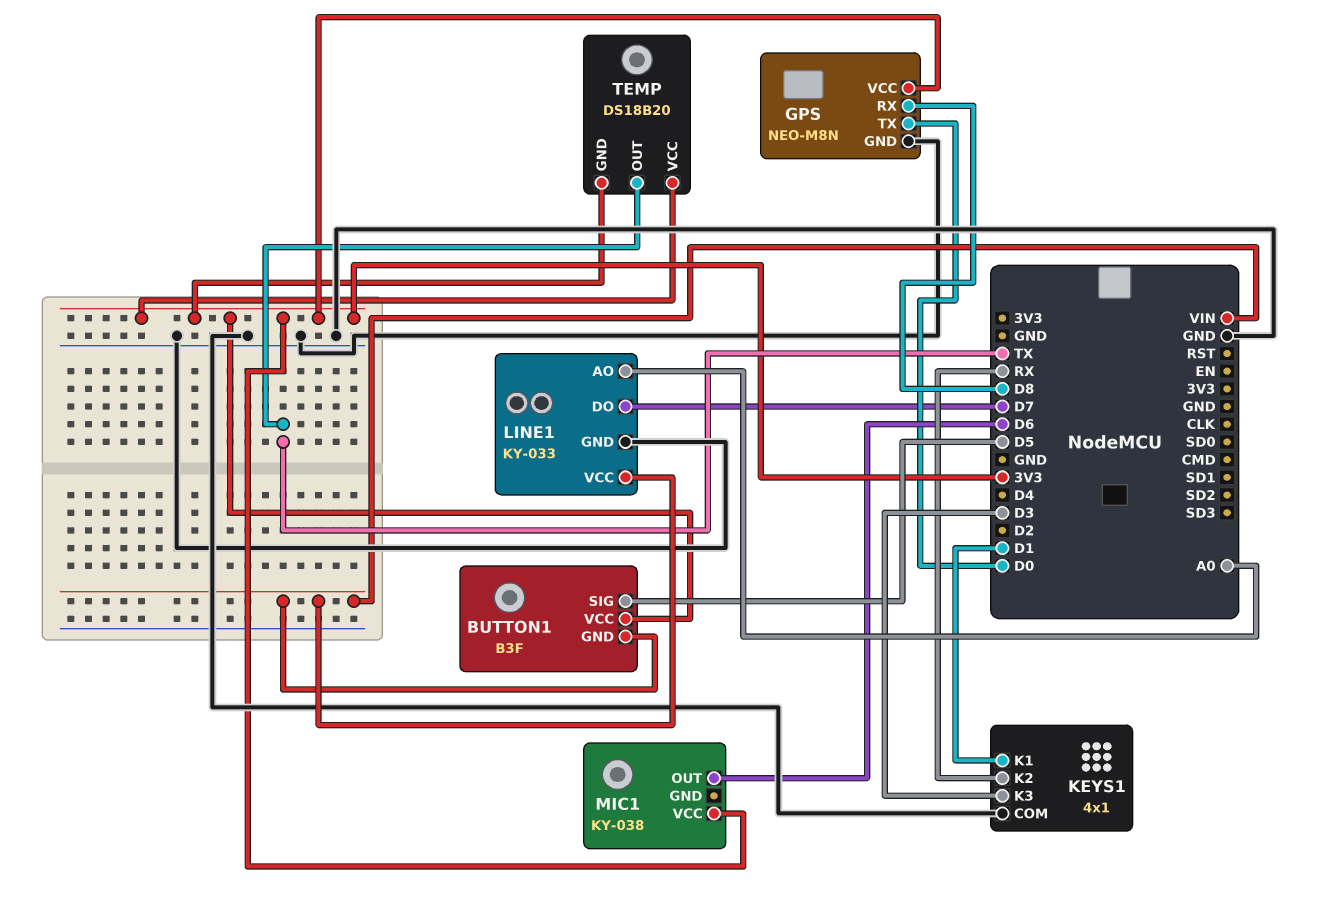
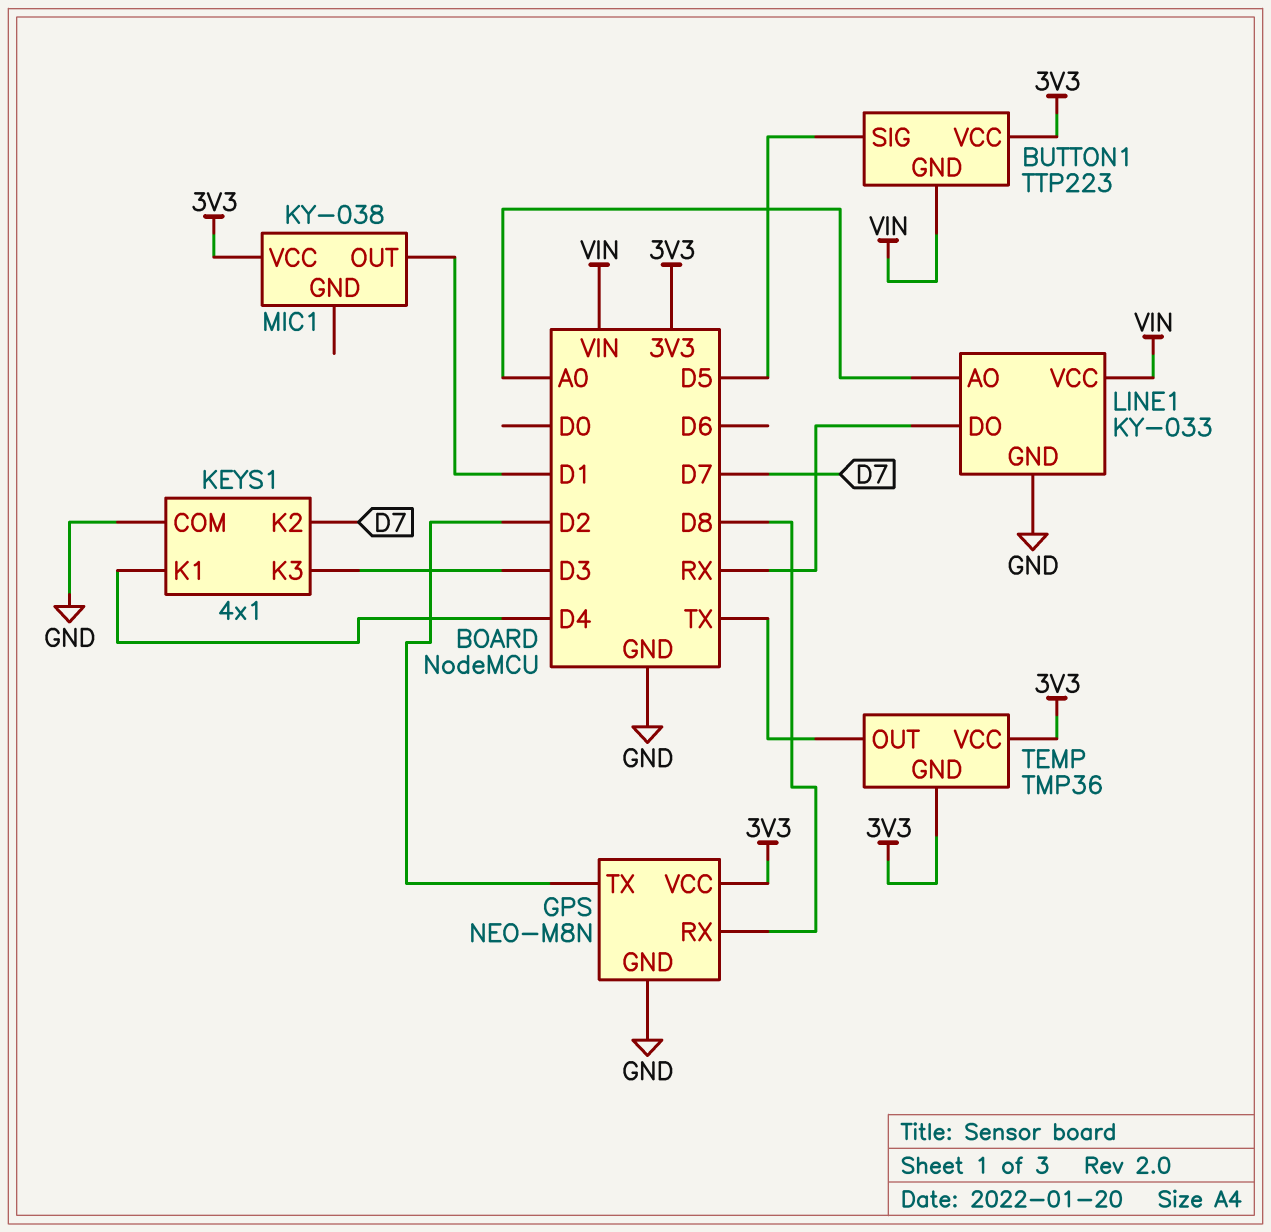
BUTTON1: B3F -> TTP223
GPS pin TX: D0 -> D2
KEYS1 pin K1: D1 -> D4
KEYS1 pin K2: RX -> D7
LINE1 pin DO: D7 -> RX
MIC1 pin OUT: D6 -> D1
TEMP: DS18B20 -> TMP36

